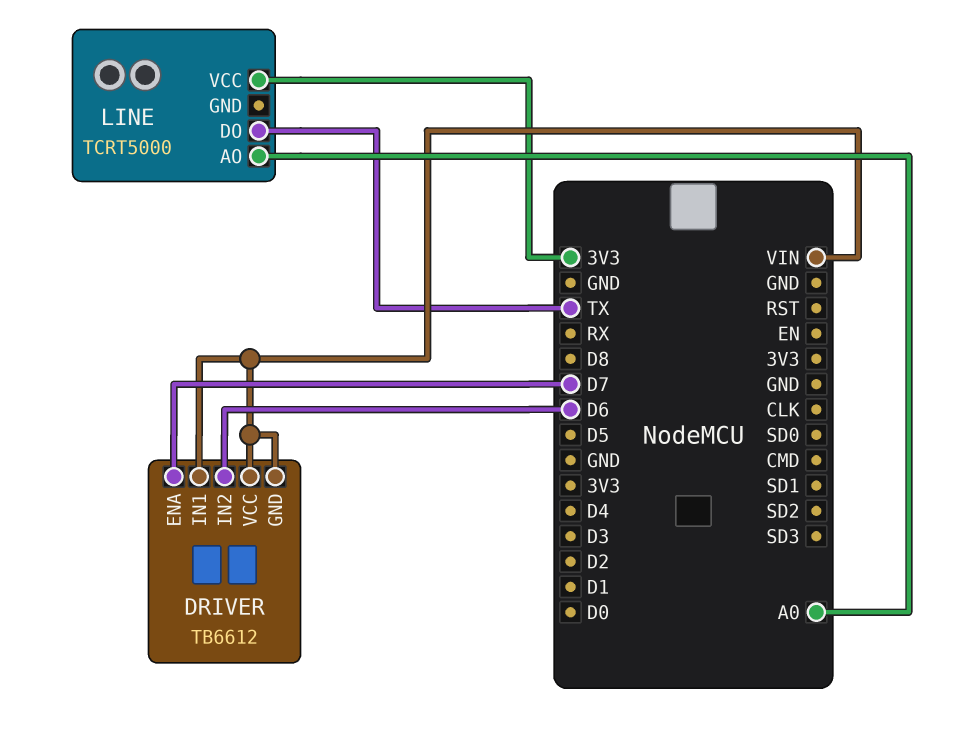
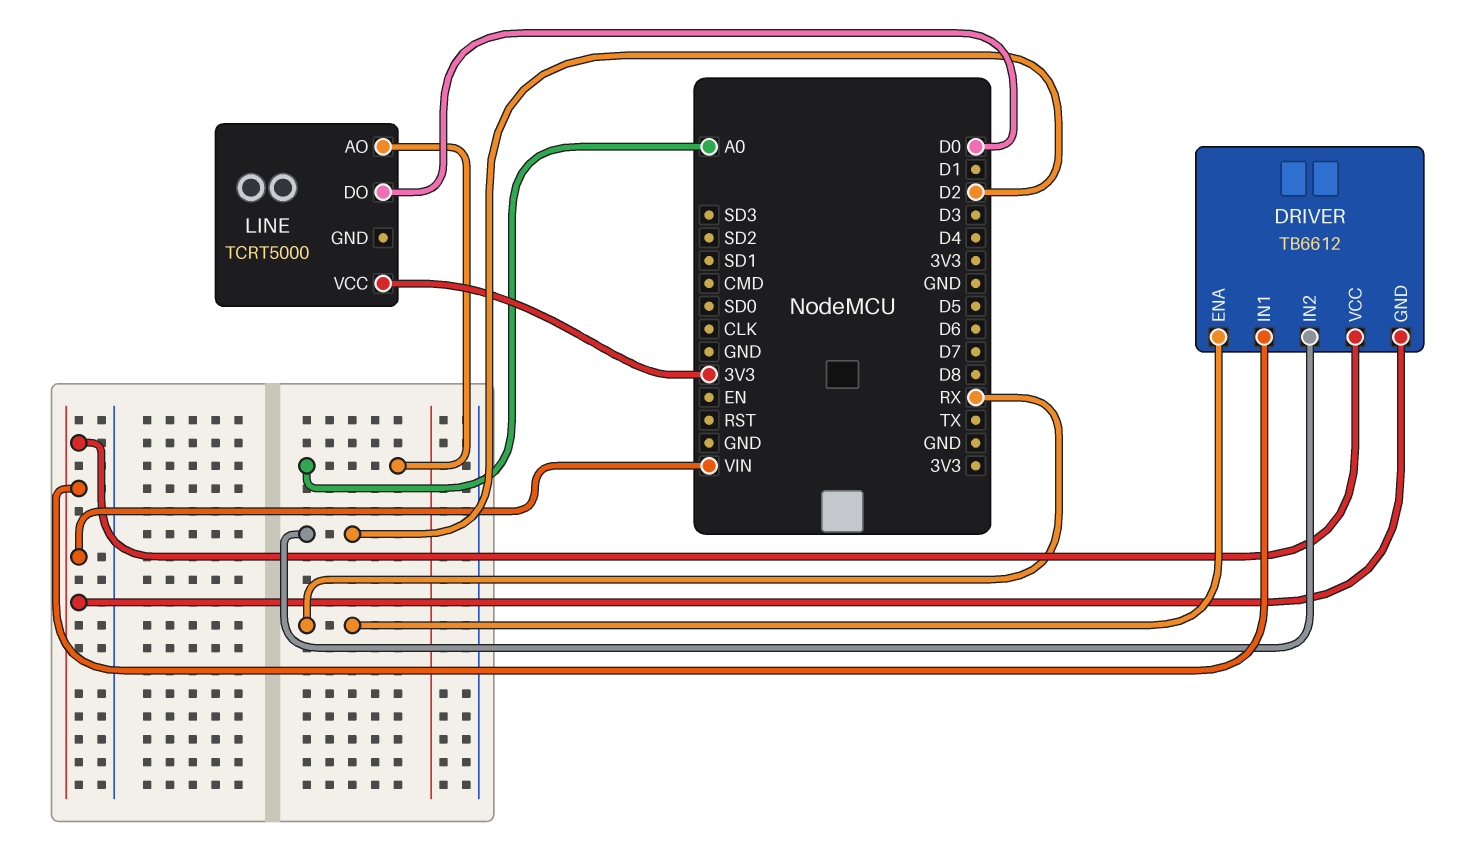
DRIVER pin ENA: D7 -> RX
DRIVER pin IN2: D6 -> D2
LINE pin DO: TX -> D0

